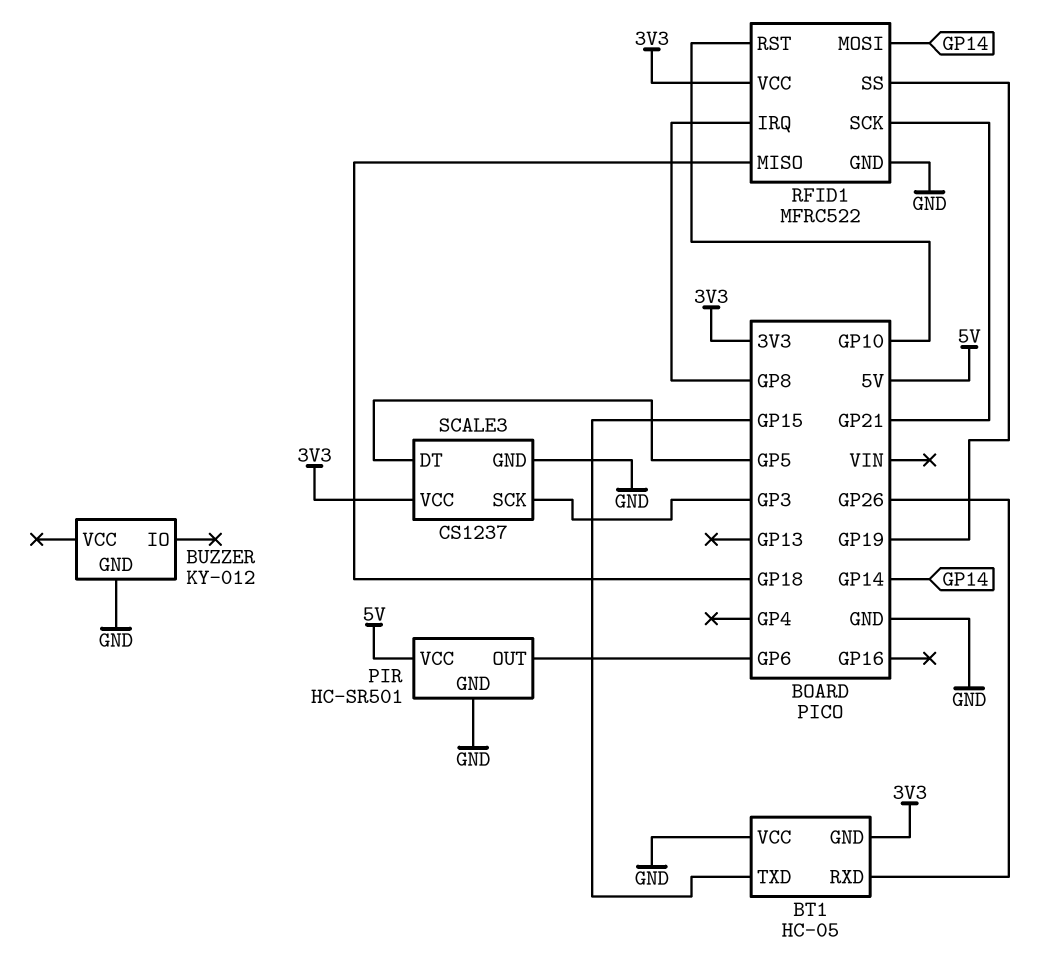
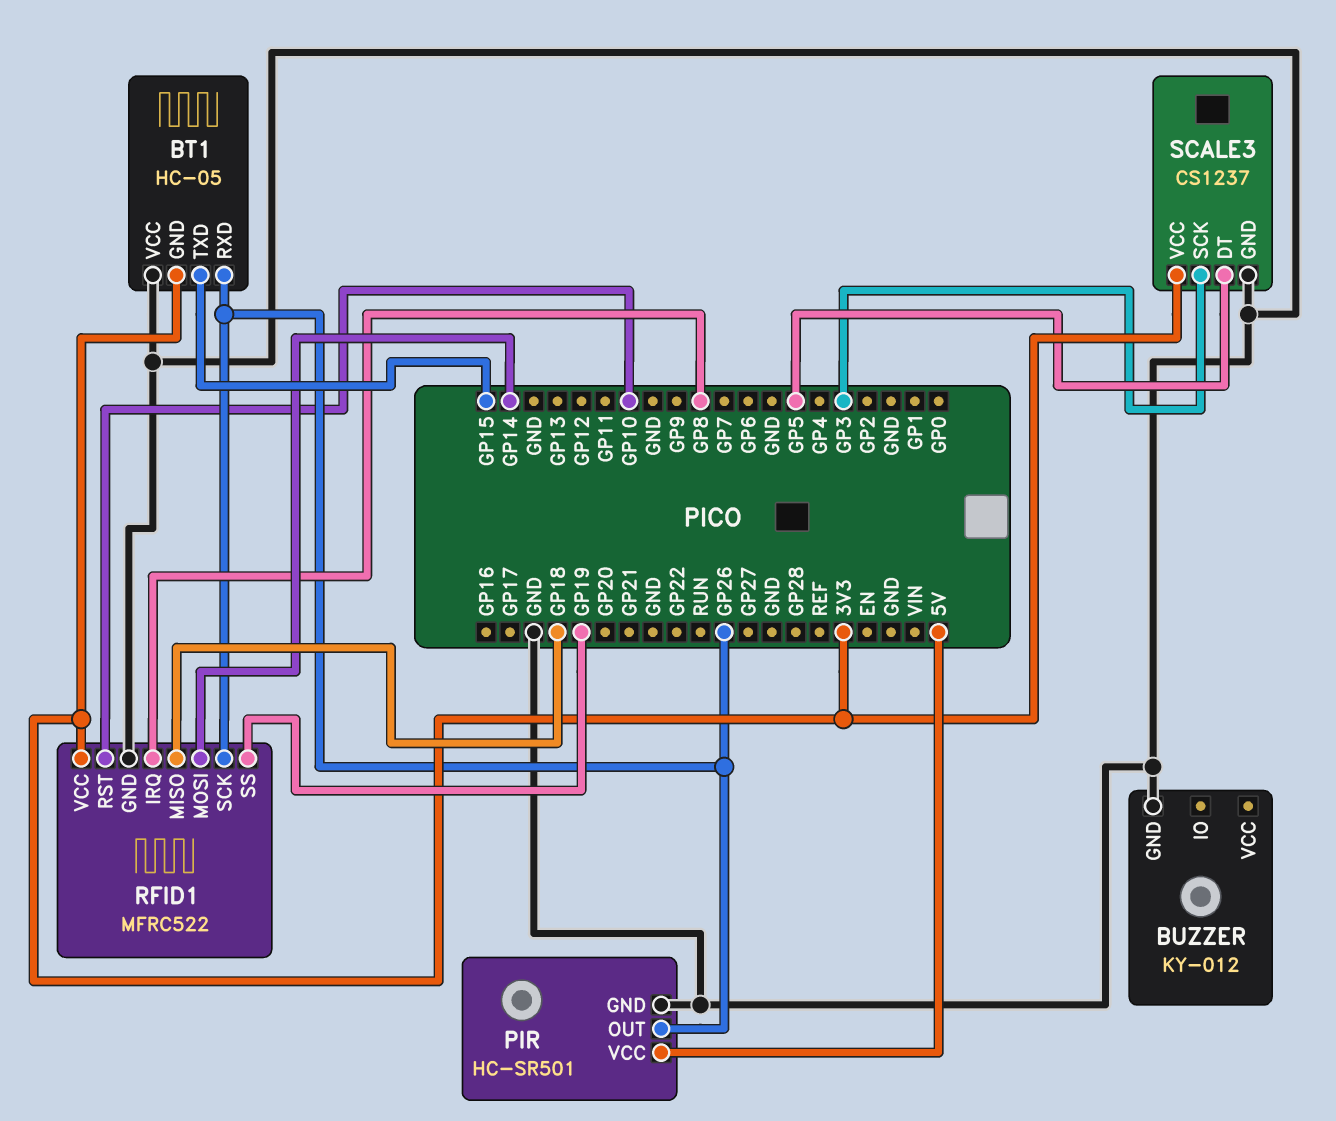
PIR pin OUT: GP6 -> GP26
RFID1 pin SCK: GP21 -> GP26

